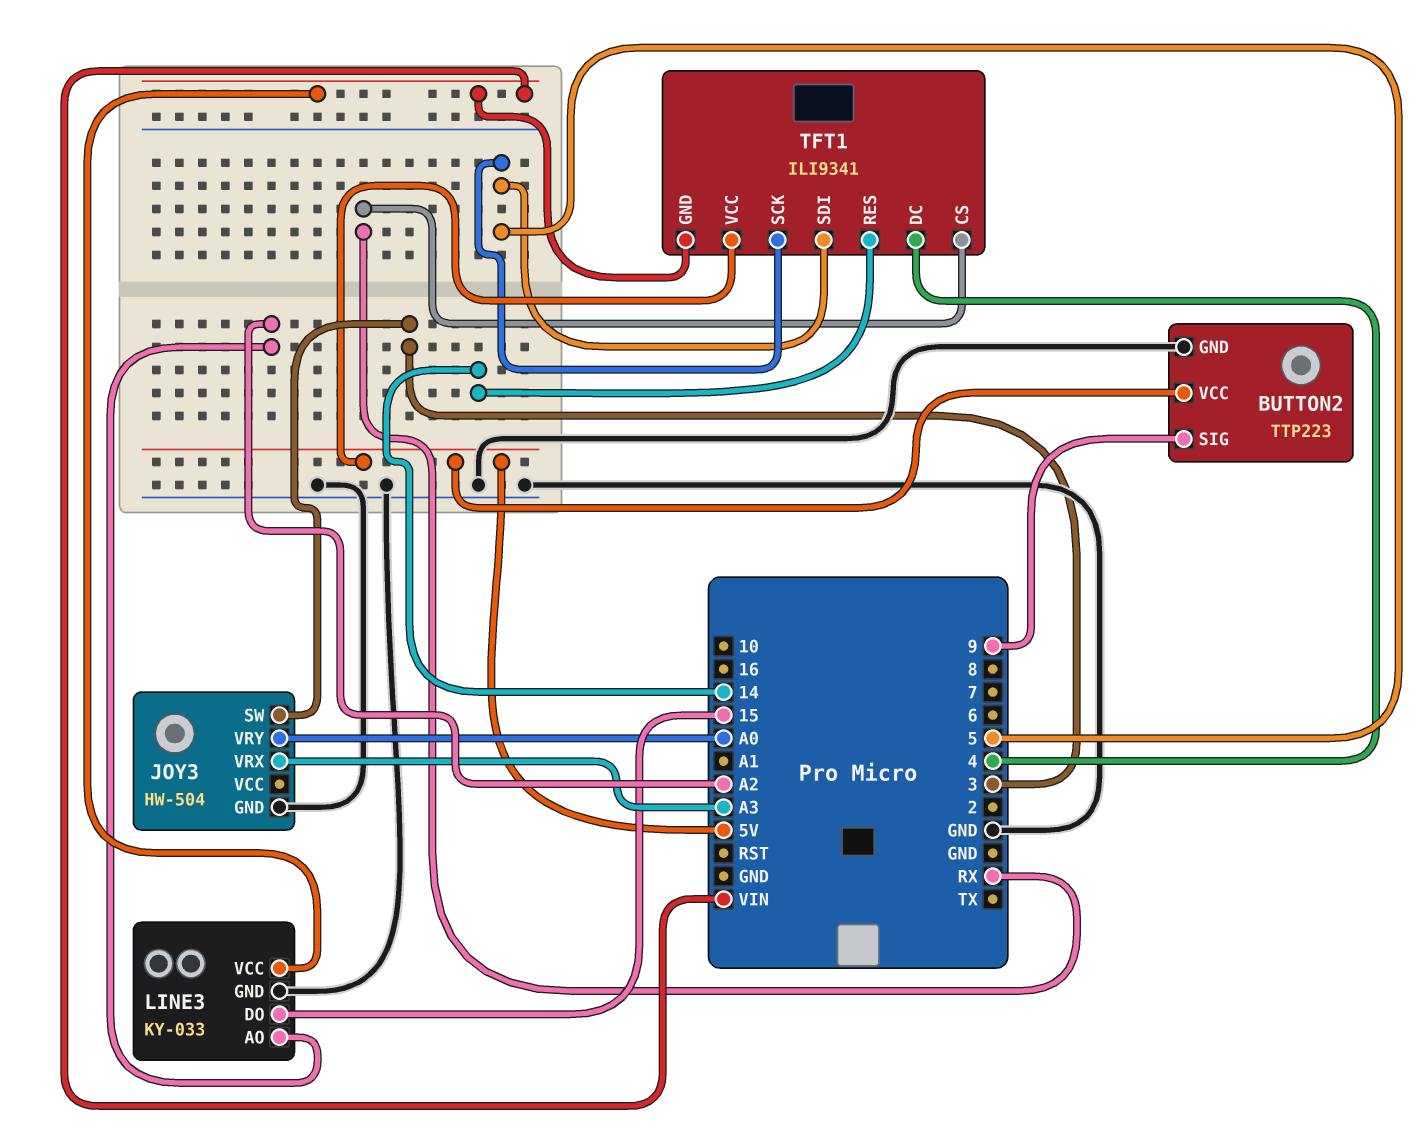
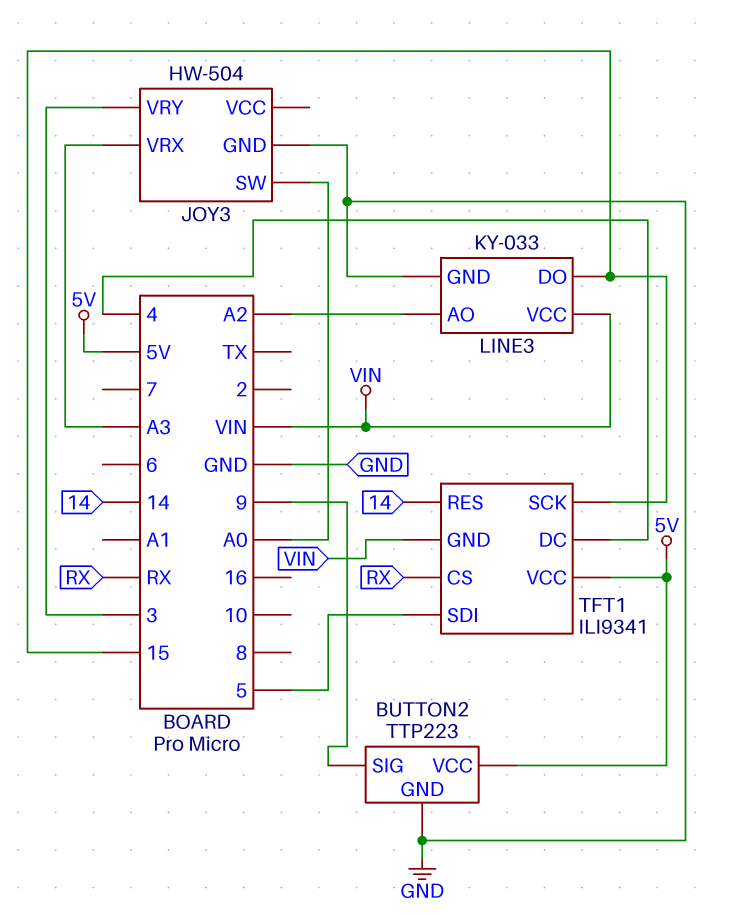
JOY3 pin SW: 3 -> A0
JOY3 pin VRY: A0 -> 3
TFT1 pin SCK: 5 -> 15

